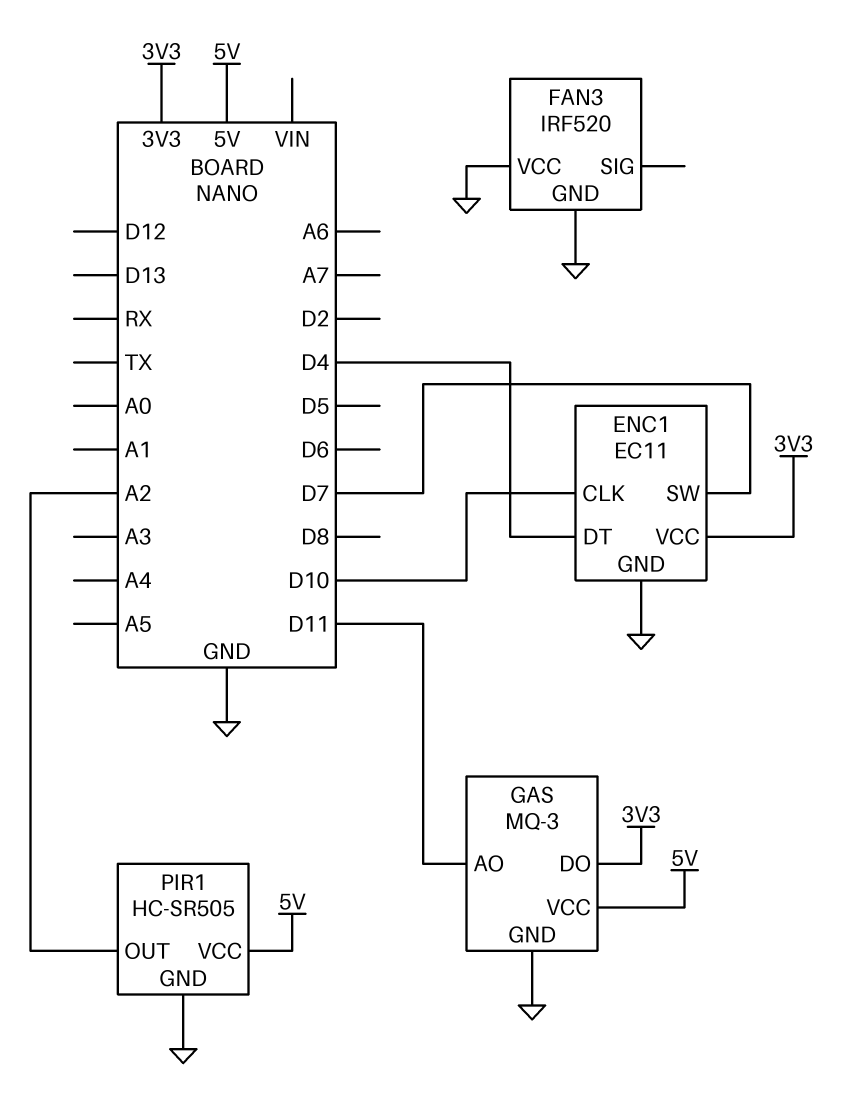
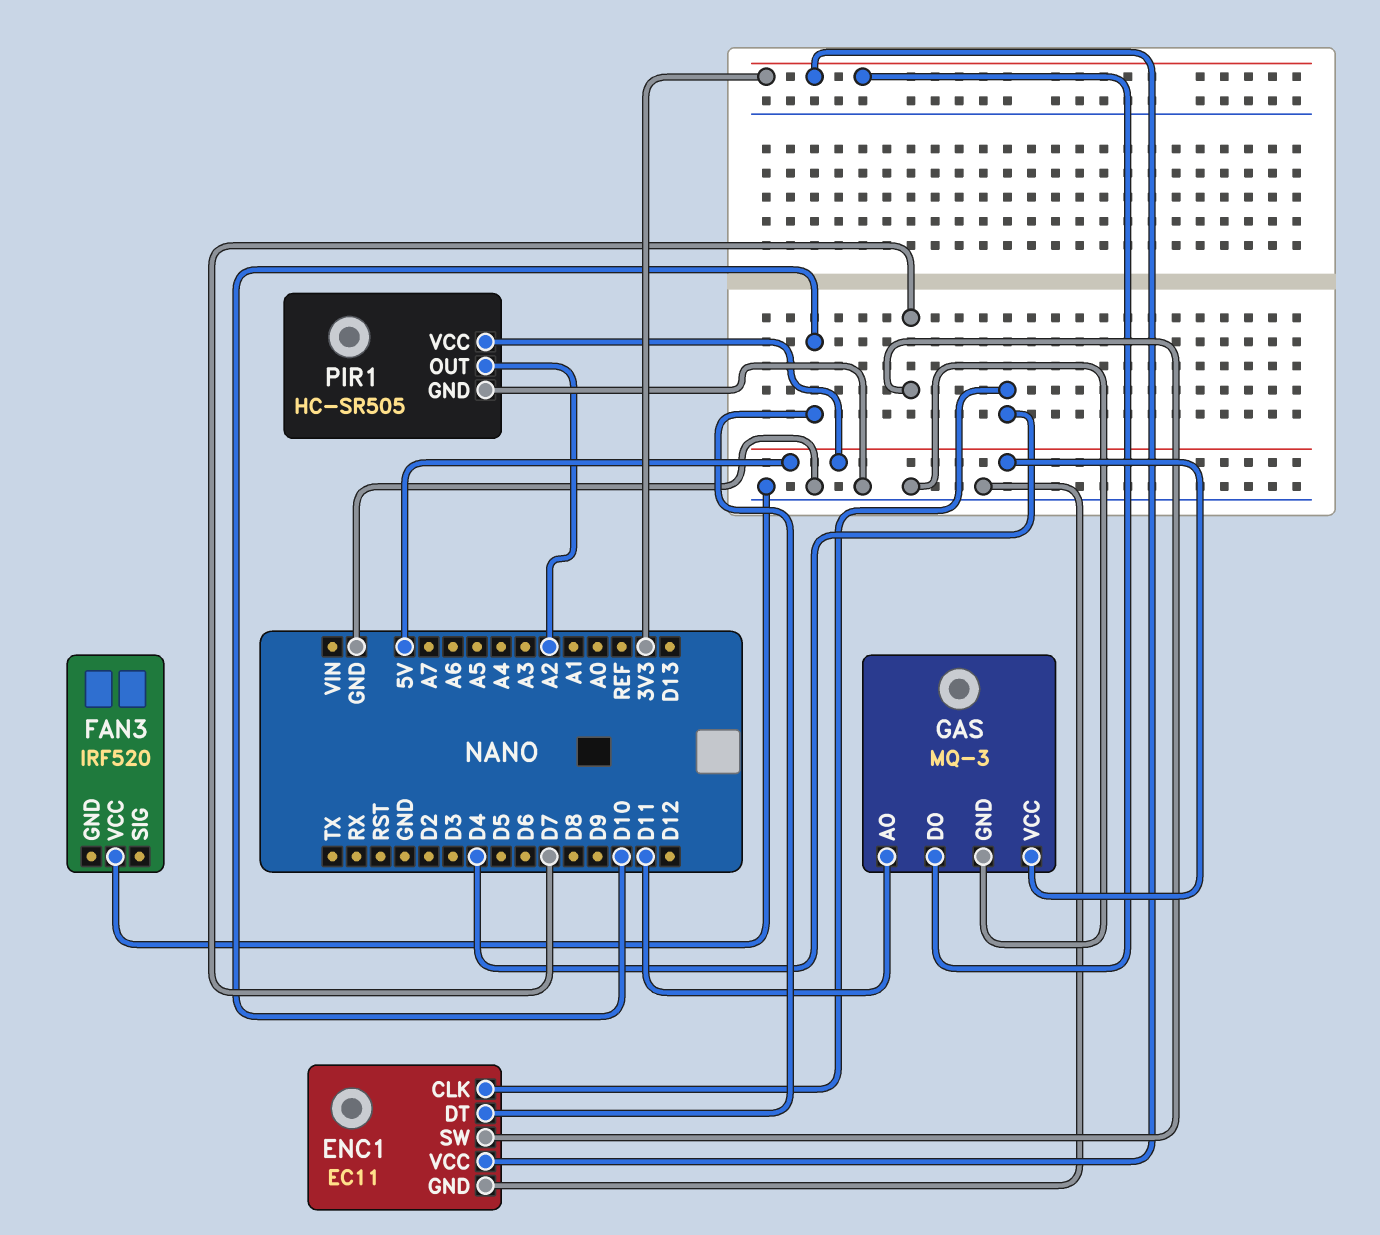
ENC1 pin CLK: D10 -> D4
ENC1 pin DT: D4 -> D10
FAN3 pin GND: GND -> none

